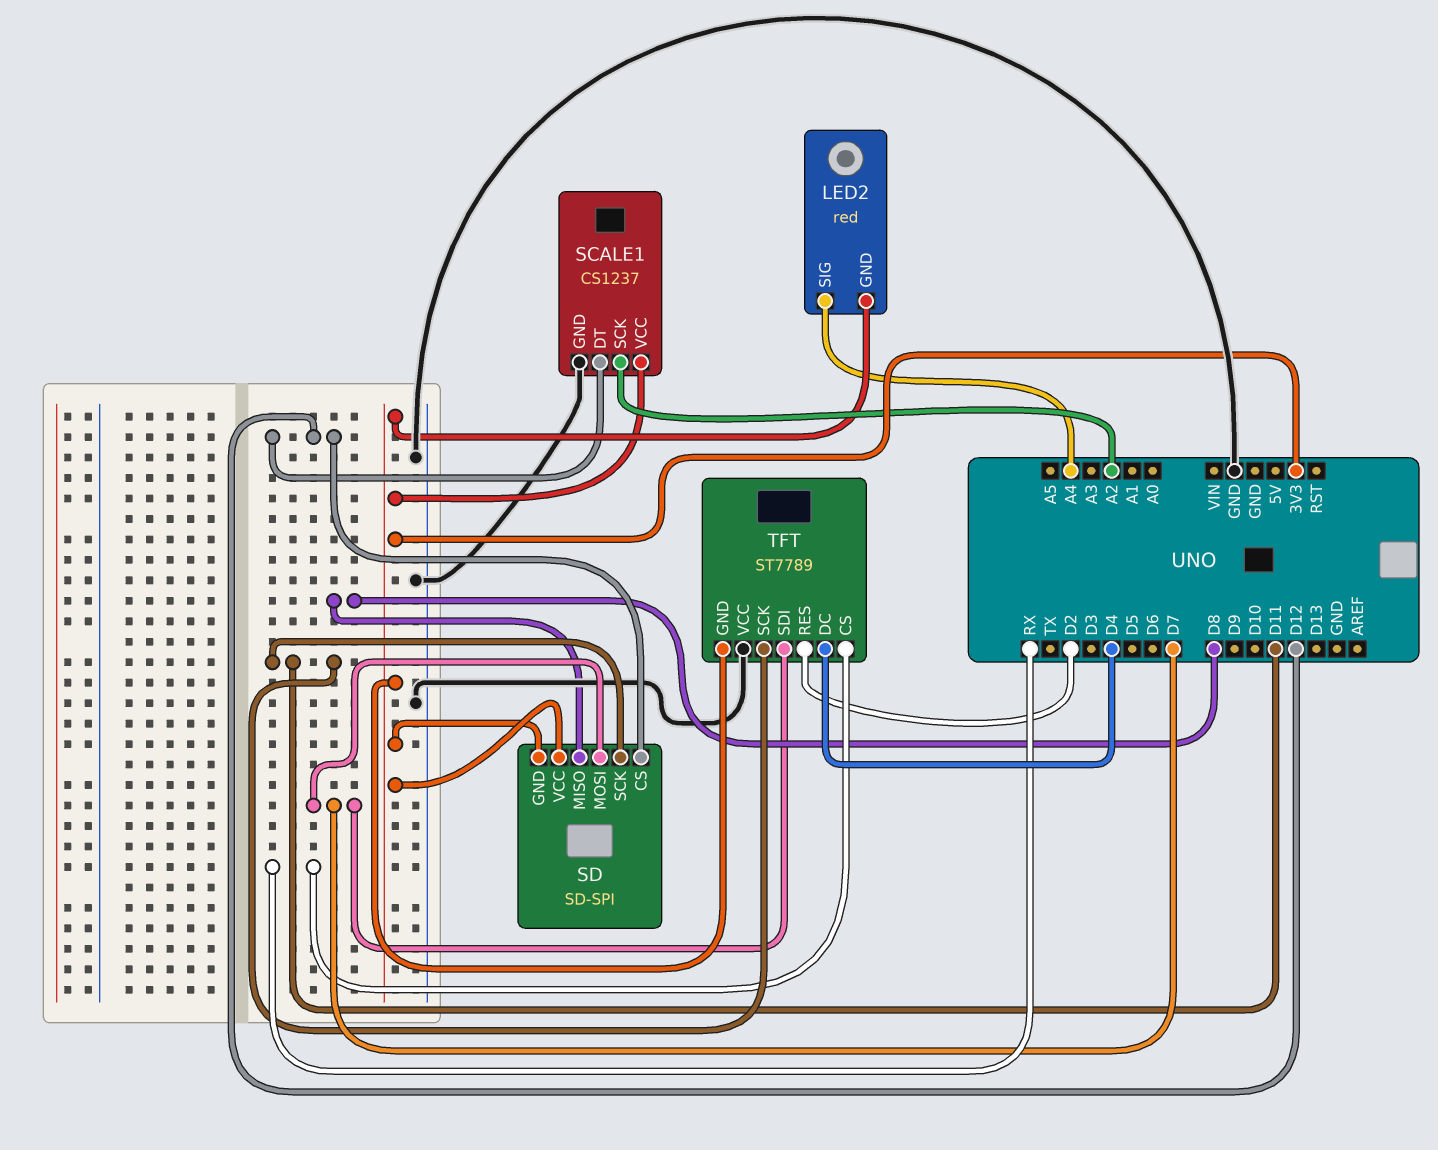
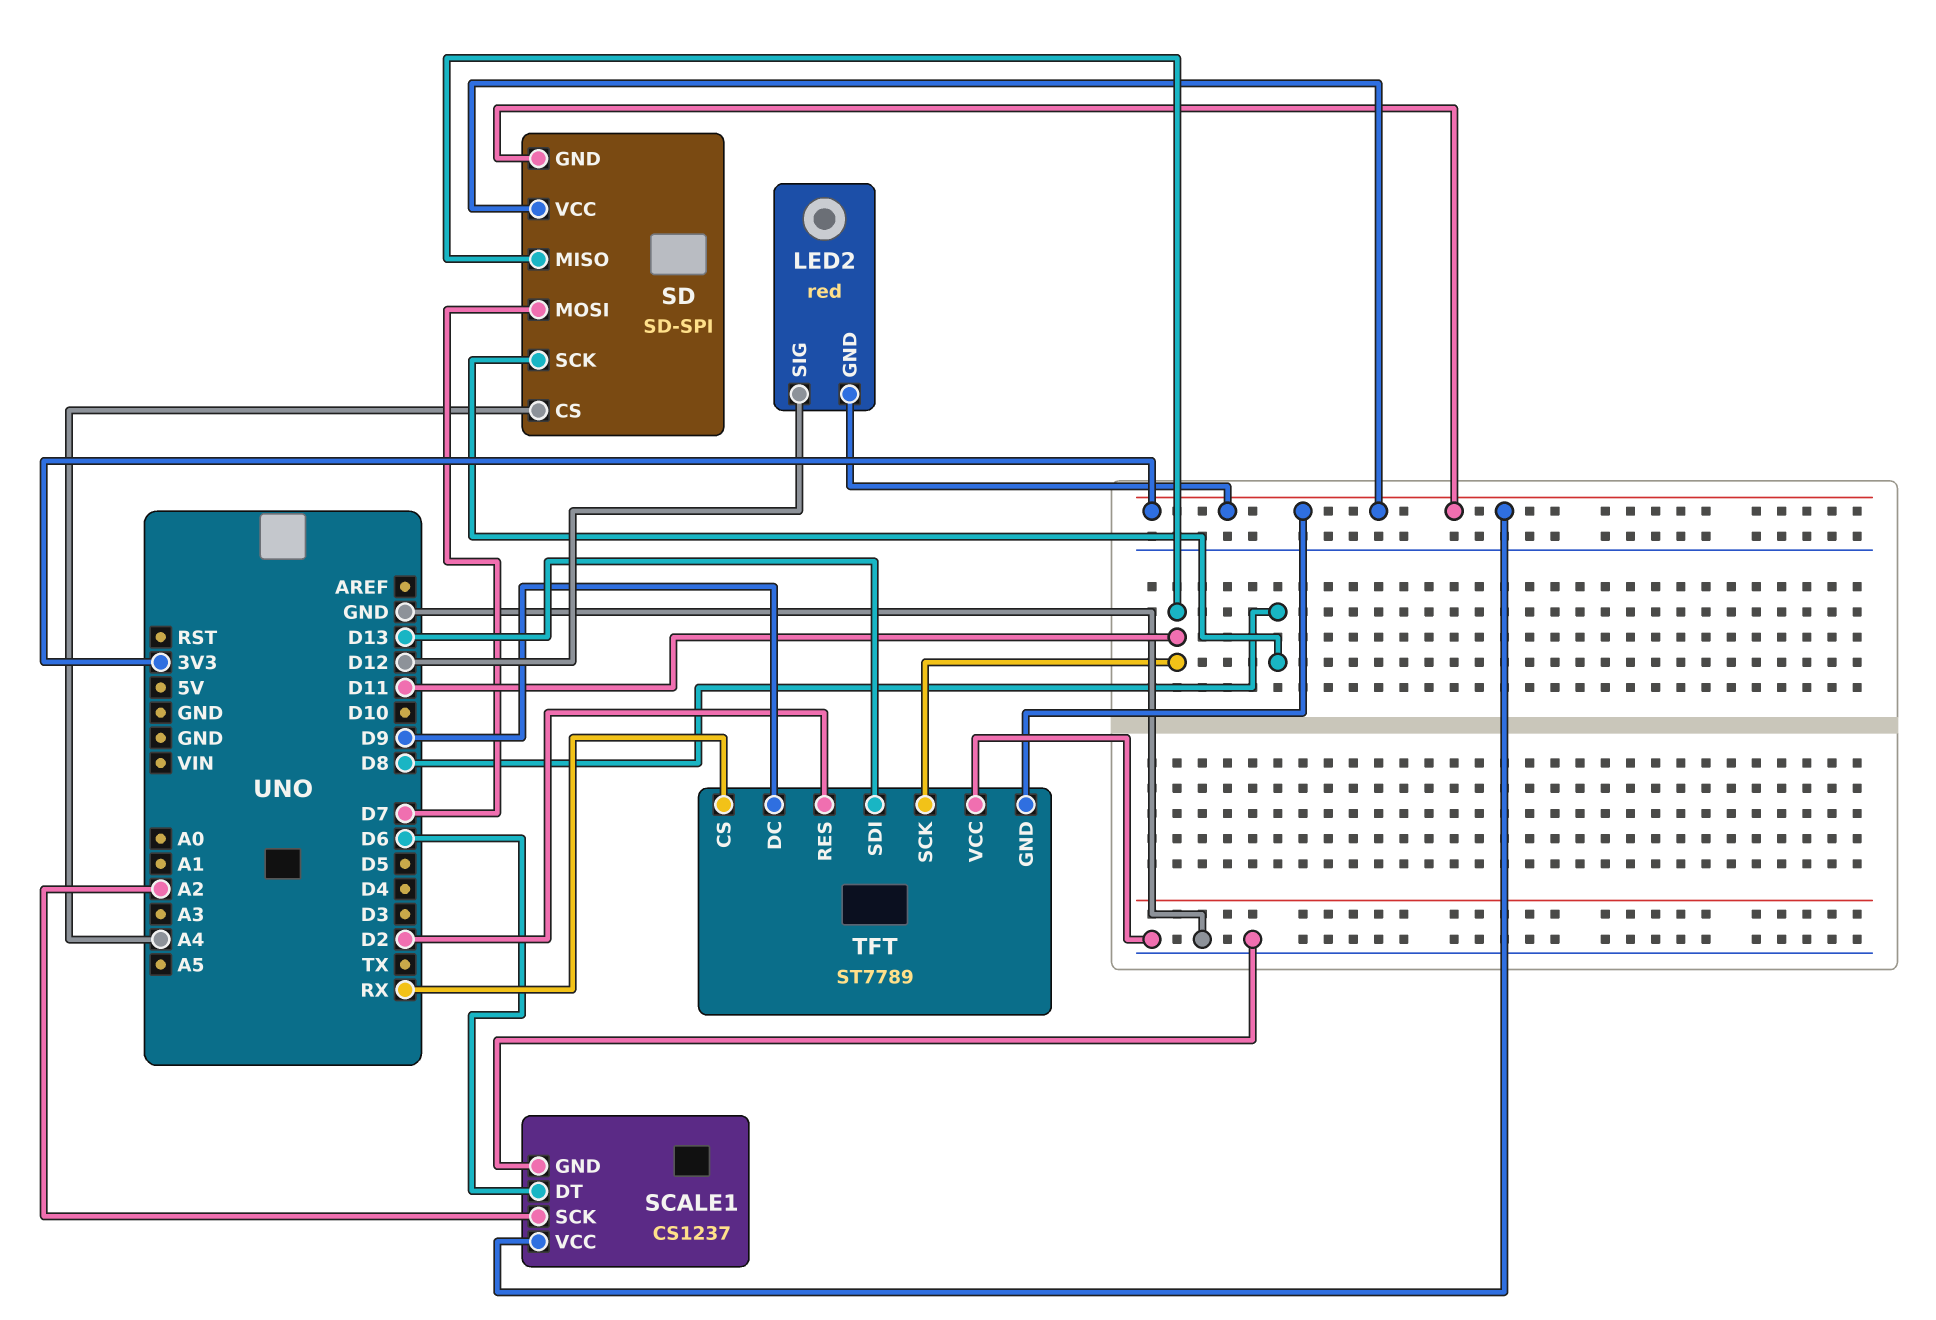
LED2 pin SIG: A4 -> D12
SCALE1 pin DT: D12 -> D6
SD pin CS: D12 -> A4
SD pin MISO: D8 -> D11
SD pin SCK: D11 -> D8
TFT pin DC: D4 -> D9
TFT pin SDI: D7 -> D13

